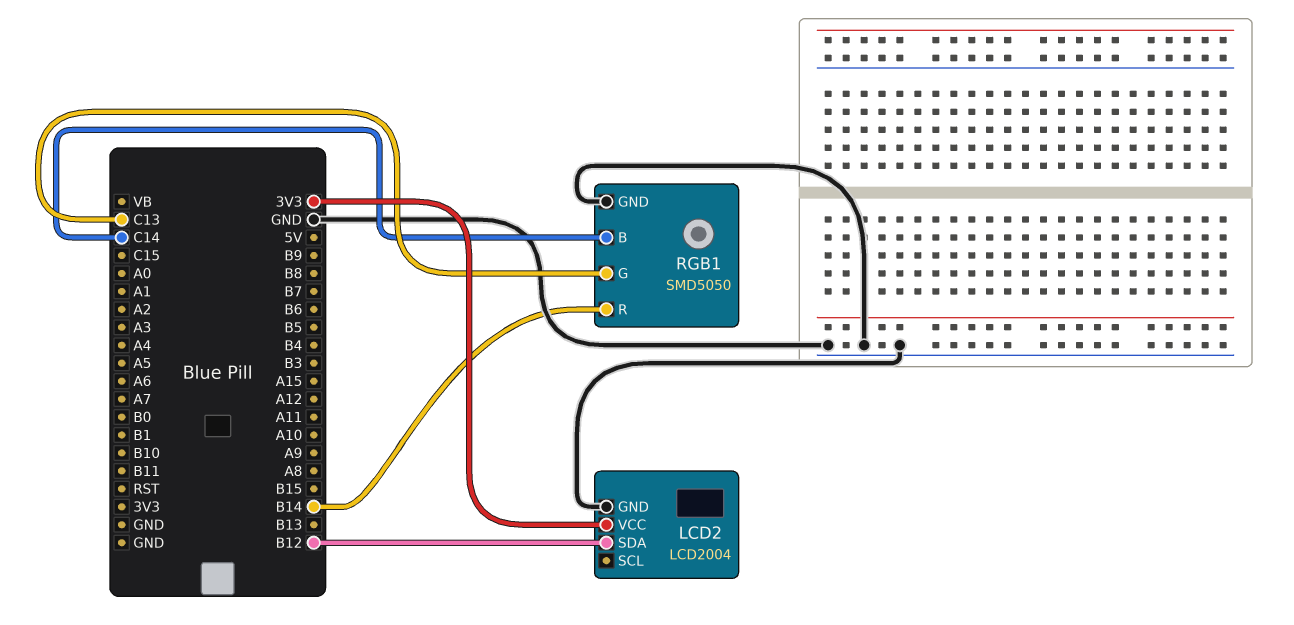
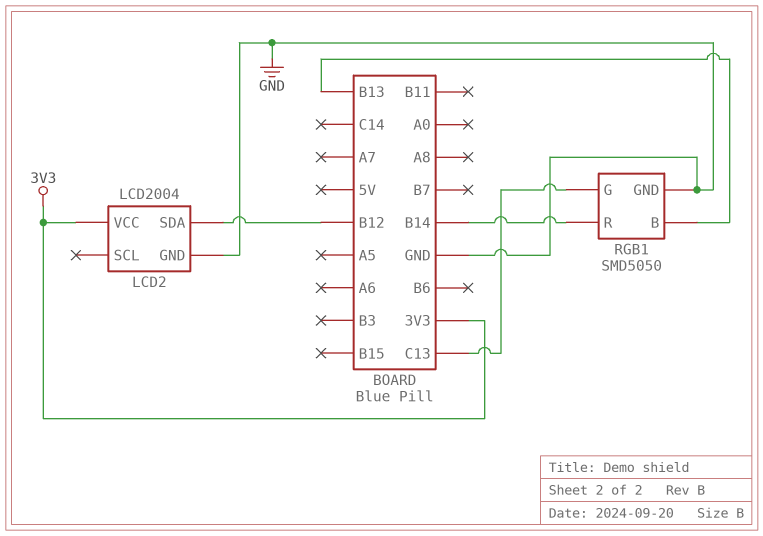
RGB1 pin B: C14 -> B13

